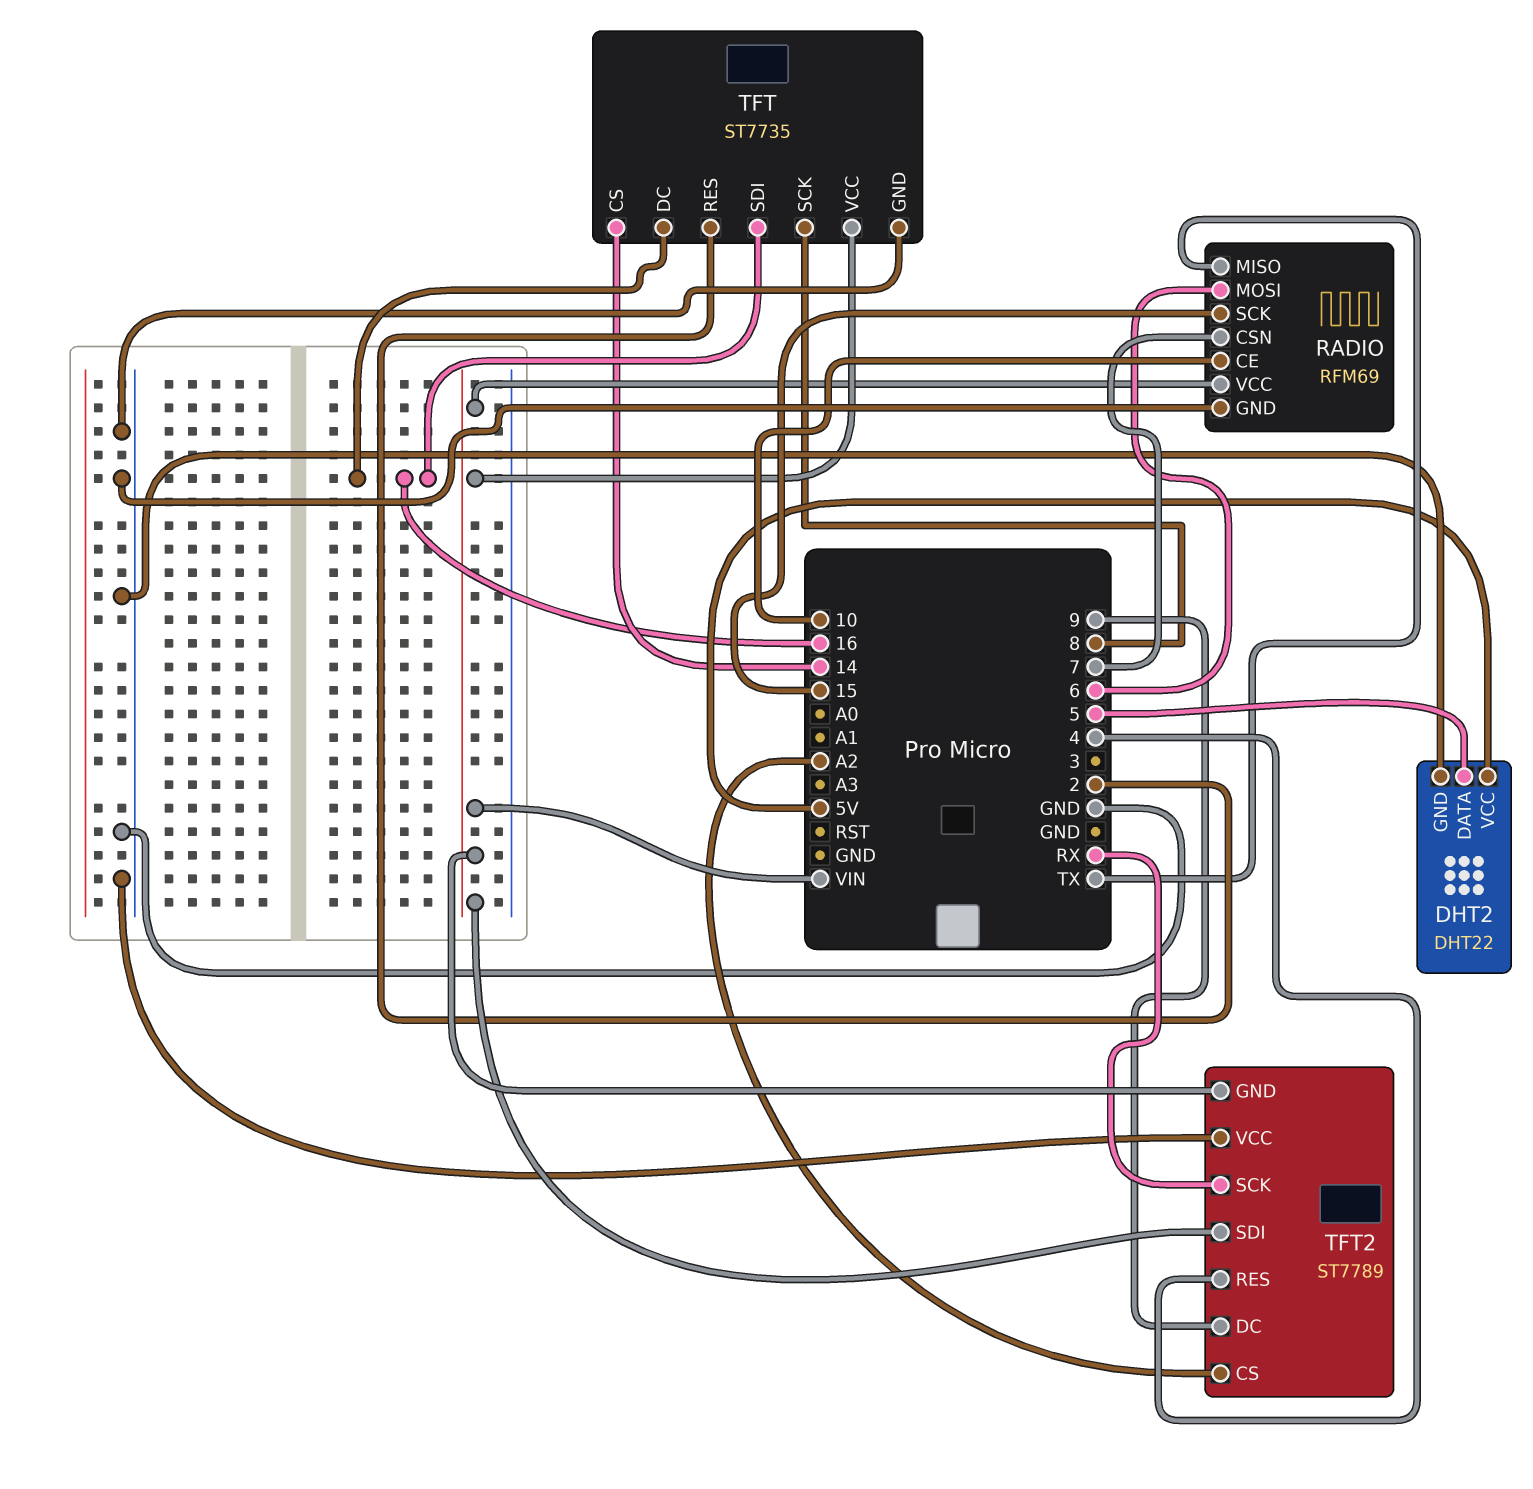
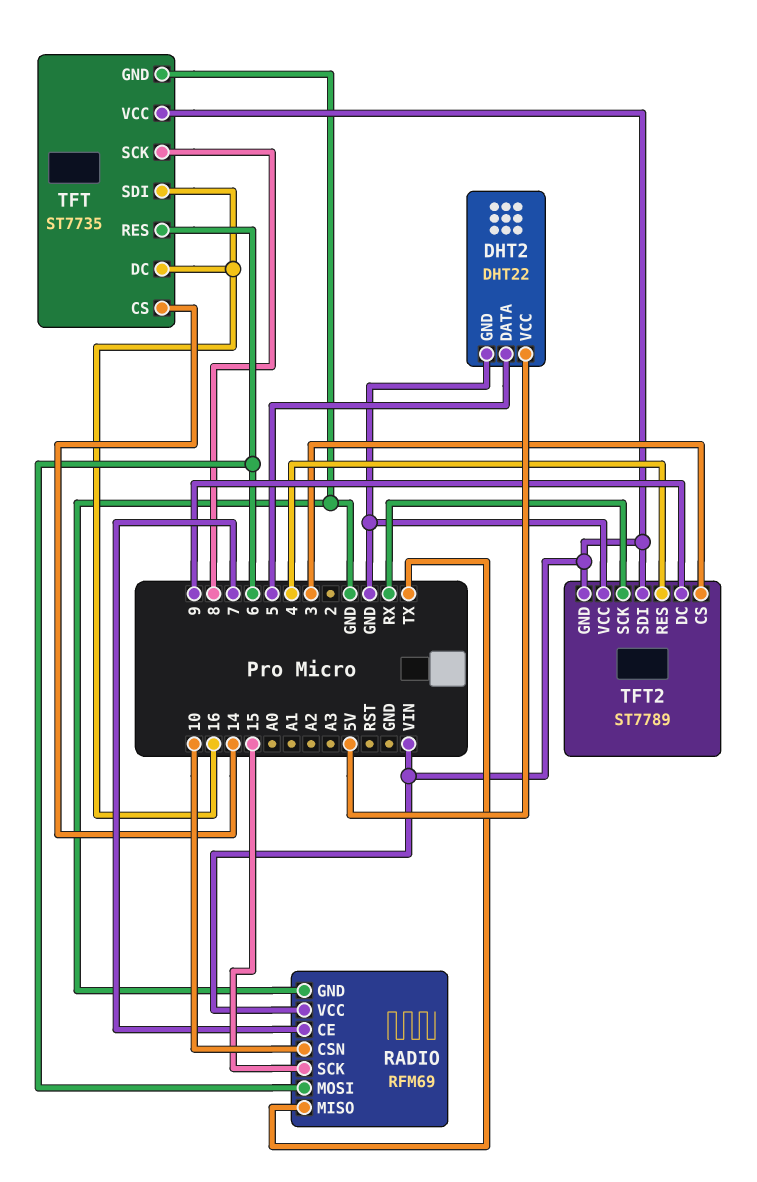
RADIO pin CE: 10 -> 7
RADIO pin CSN: 7 -> 10
TFT pin RES: 2 -> 6
TFT2 pin CS: A2 -> 3

